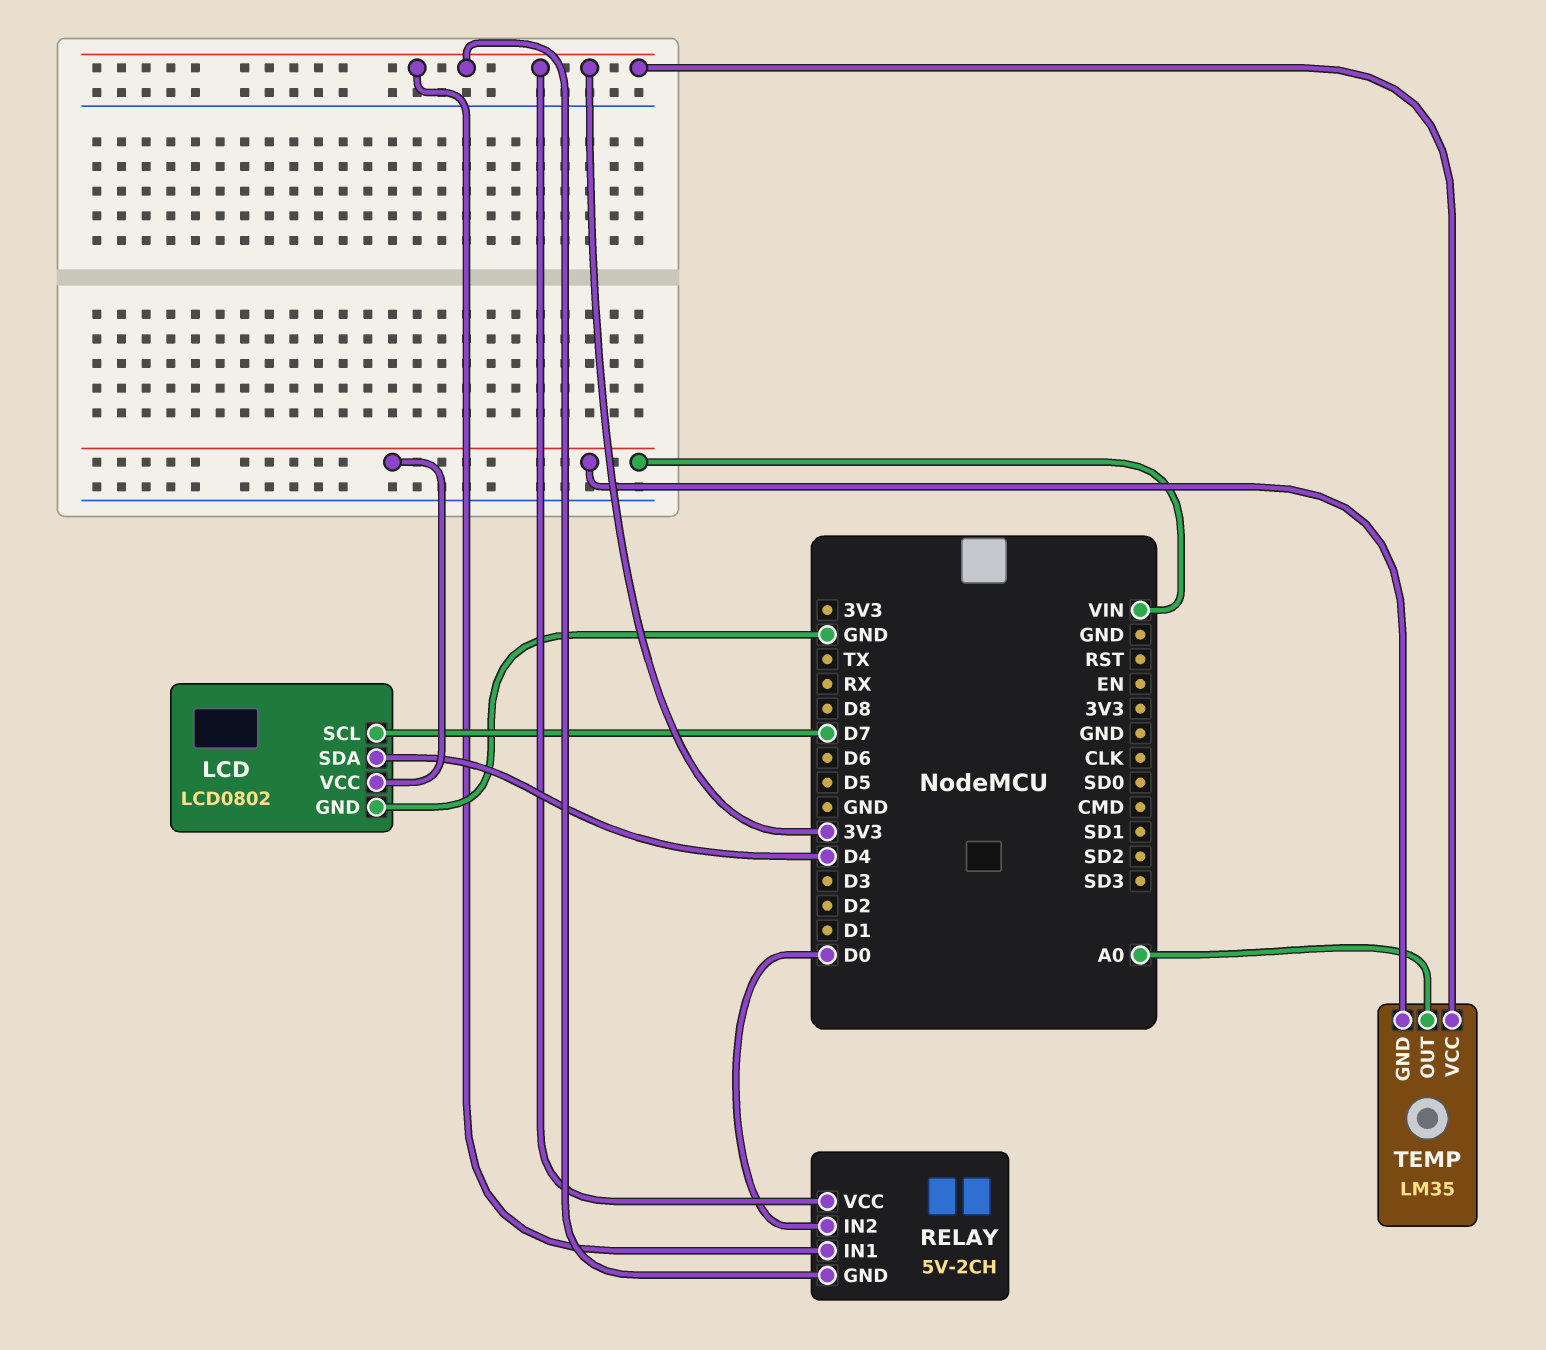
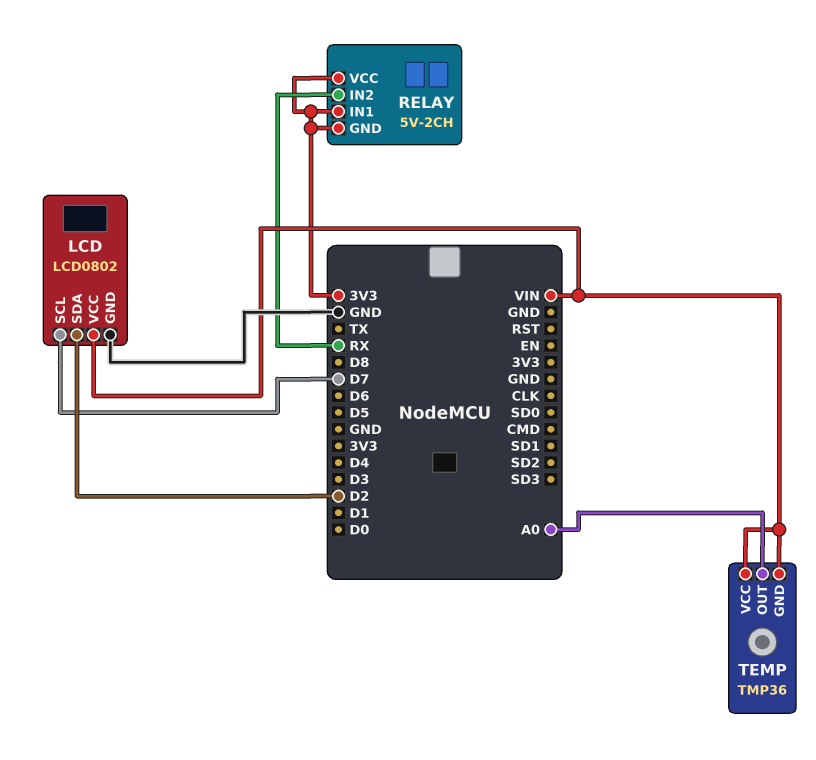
LCD pin SDA: D4 -> D2
RELAY pin IN2: D0 -> RX
TEMP: LM35 -> TMP36
TEMP pin VCC: 3V3 -> VIN

